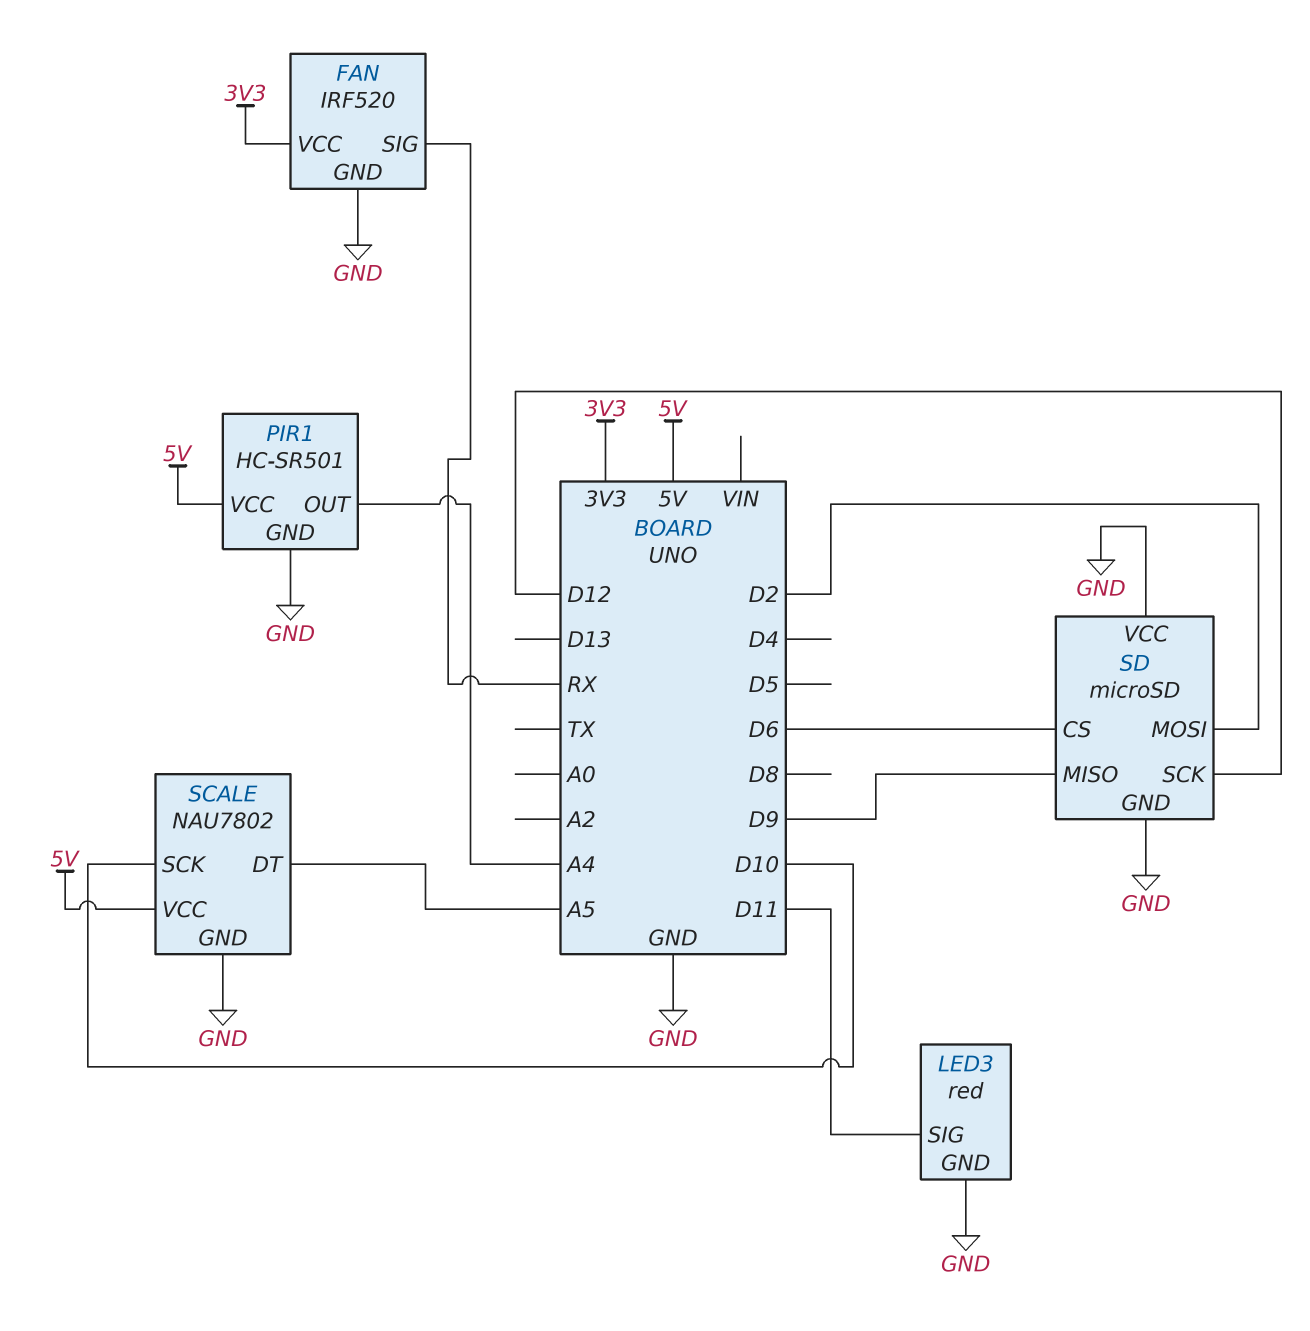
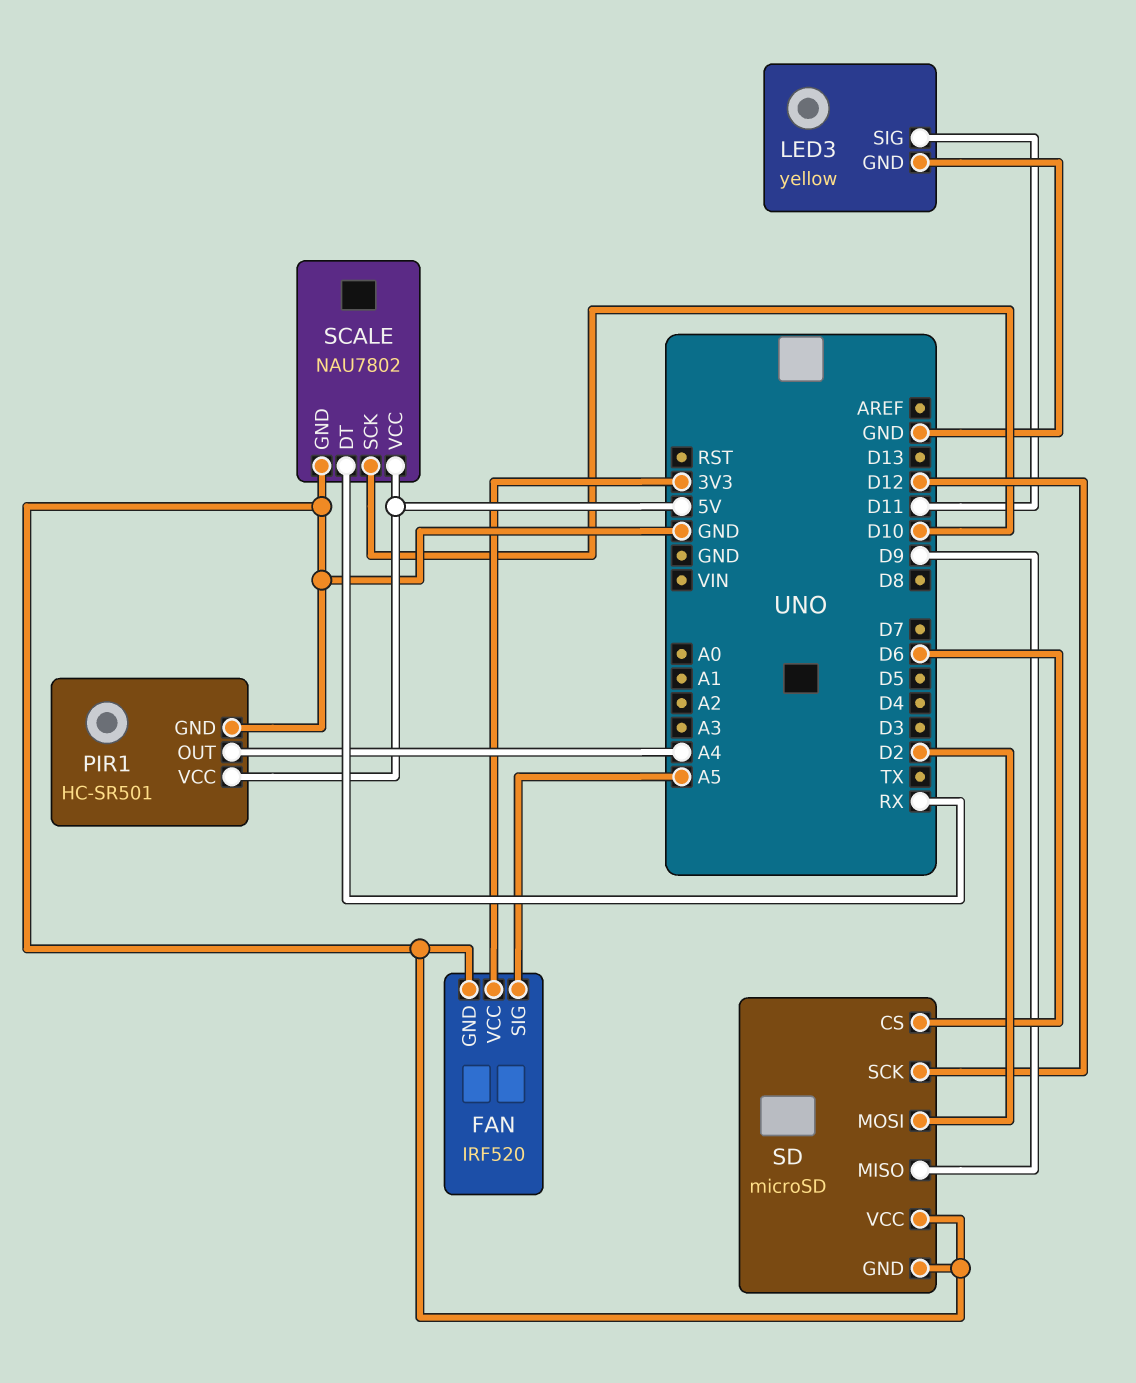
FAN pin SIG: RX -> A5
LED3: red -> yellow
SCALE pin DT: A5 -> RX

